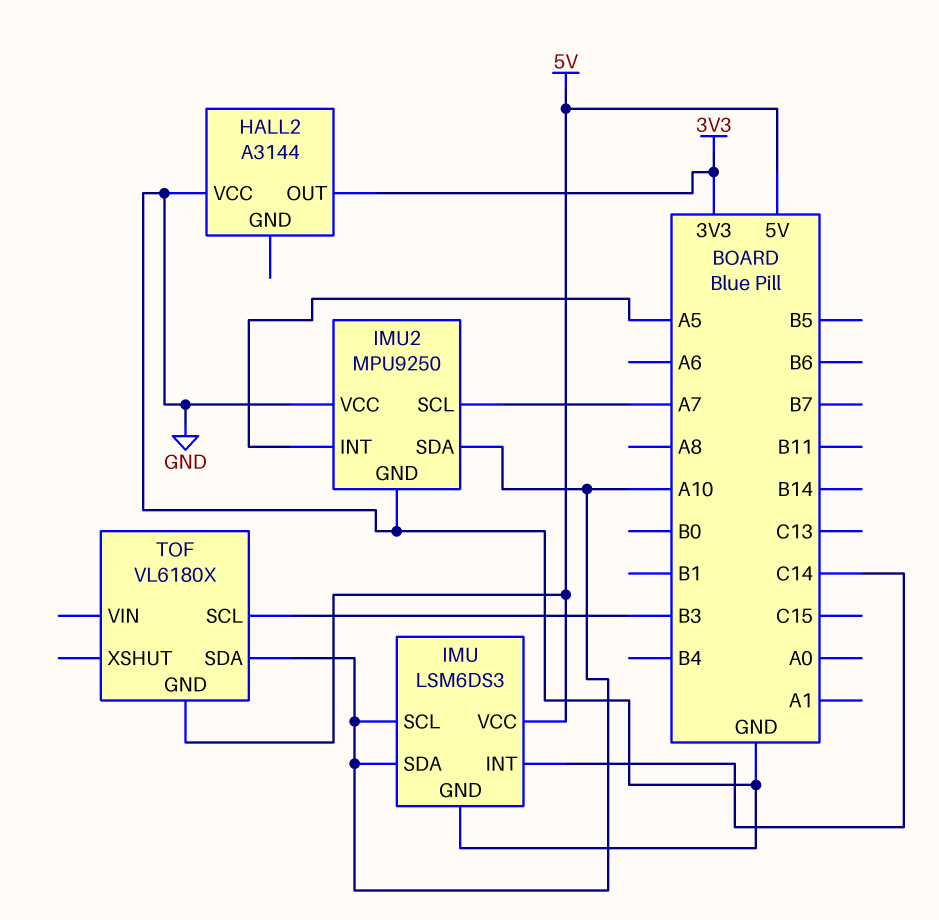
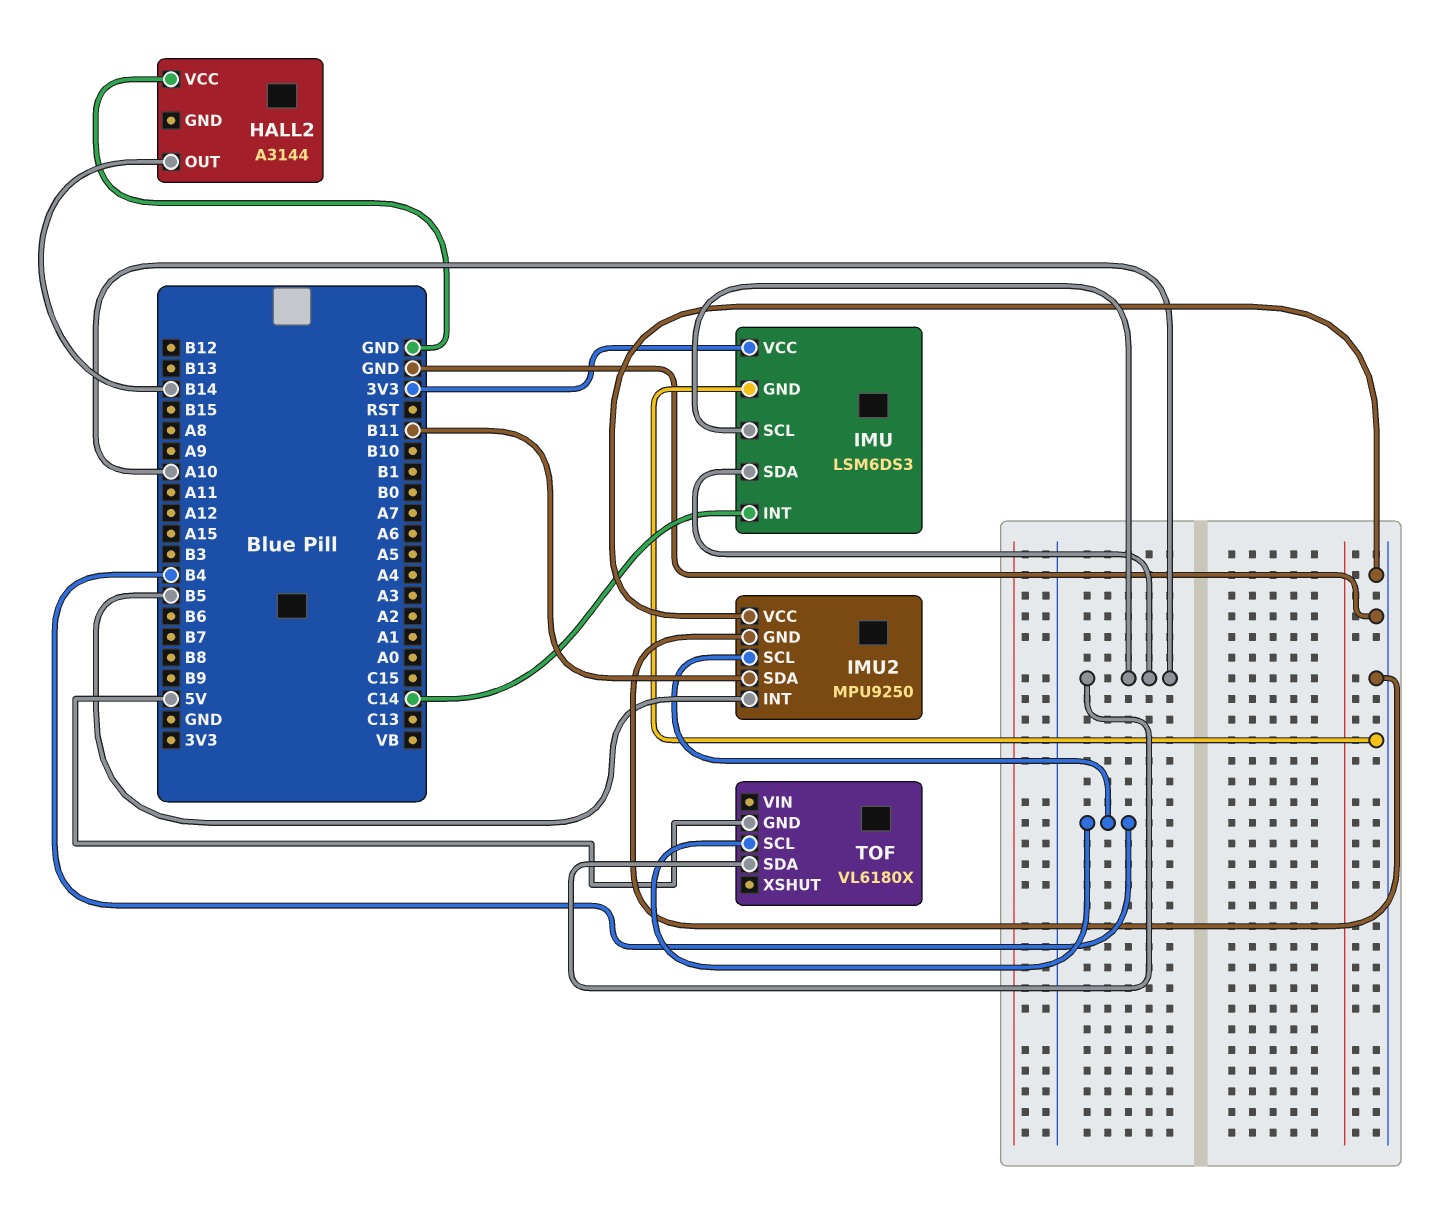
HALL2 pin OUT: 3V3 -> B14
IMU pin VCC: 5V -> 3V3
IMU2 pin INT: A5 -> B5
IMU2 pin SCL: A7 -> B4
IMU2 pin SDA: A10 -> B11
TOF pin SCL: B3 -> B4

